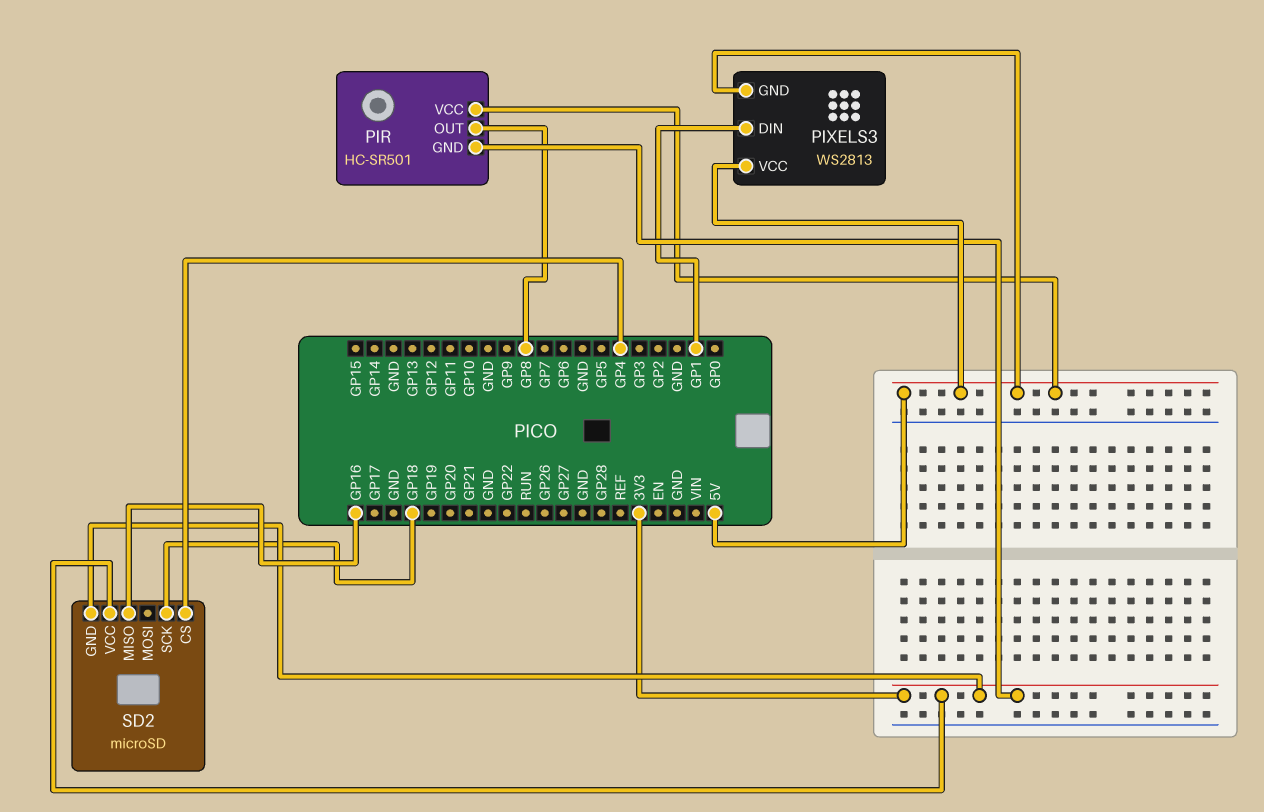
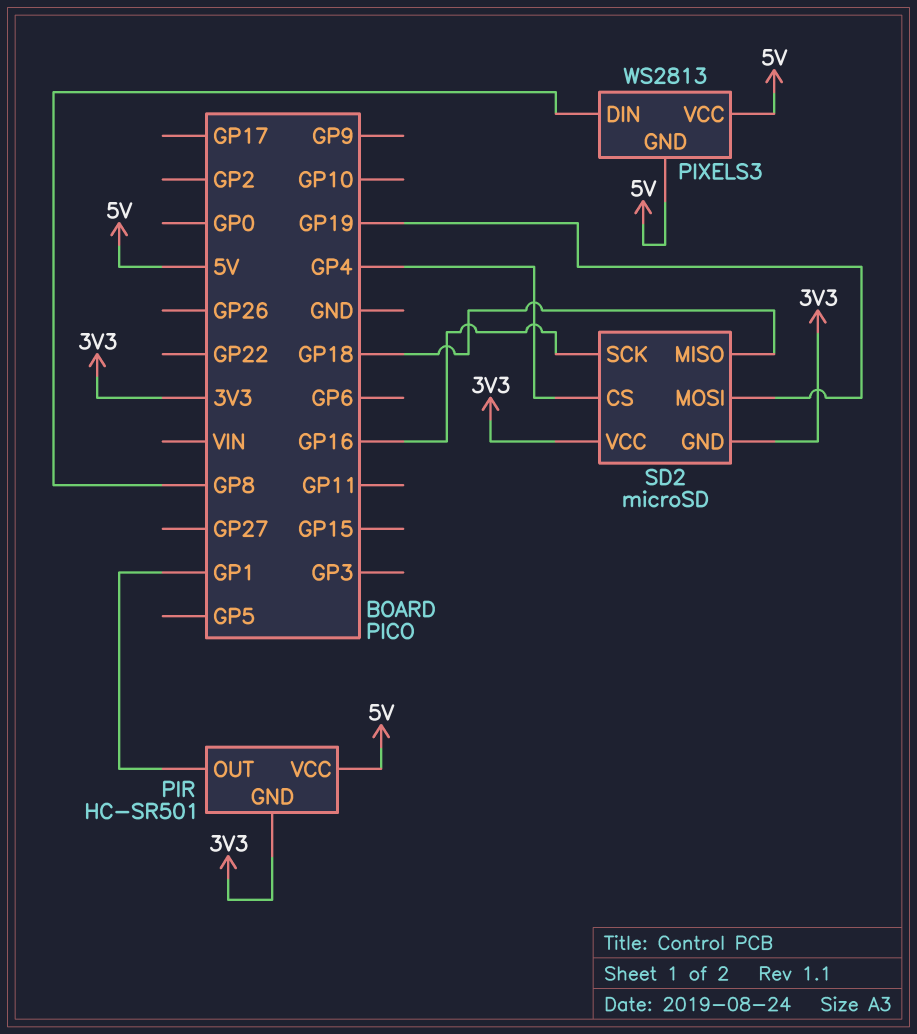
PIR pin OUT: GP8 -> GP1
PIXELS3 pin DIN: GP1 -> GP8
SD2 pin MISO: GP16 -> GP18
SD2 pin MOSI: none -> GP19
SD2 pin SCK: GP18 -> GP16

